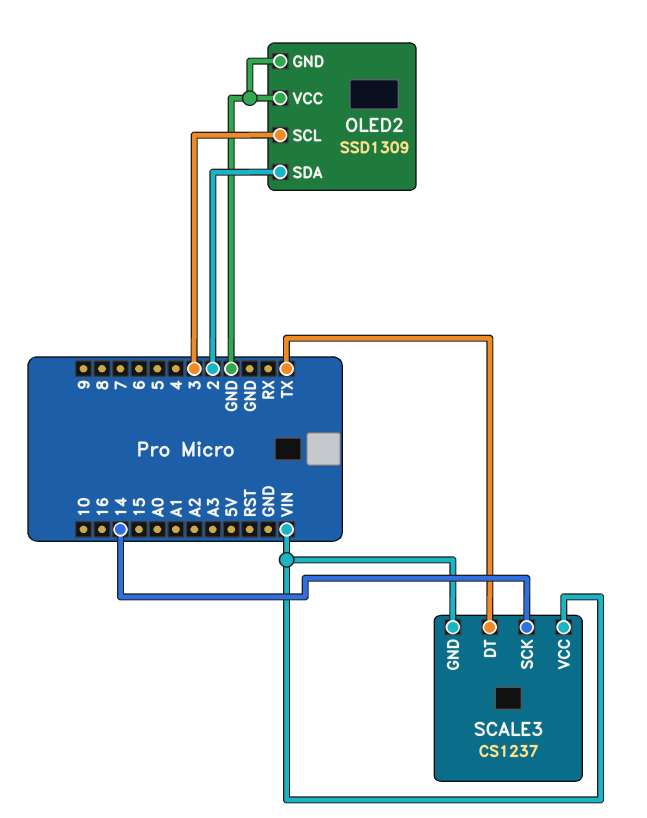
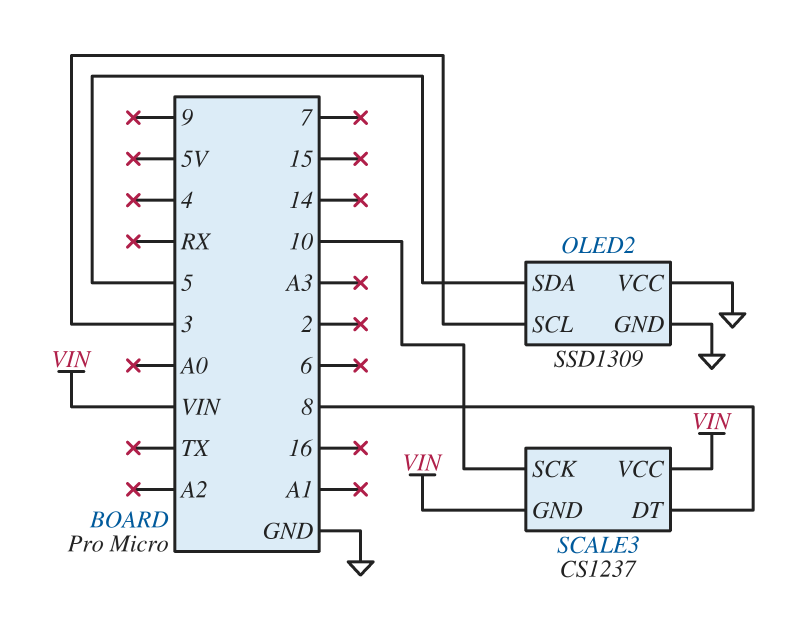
OLED2 pin SDA: 2 -> 5
SCALE3 pin DT: TX -> 8
SCALE3 pin SCK: 14 -> 10

